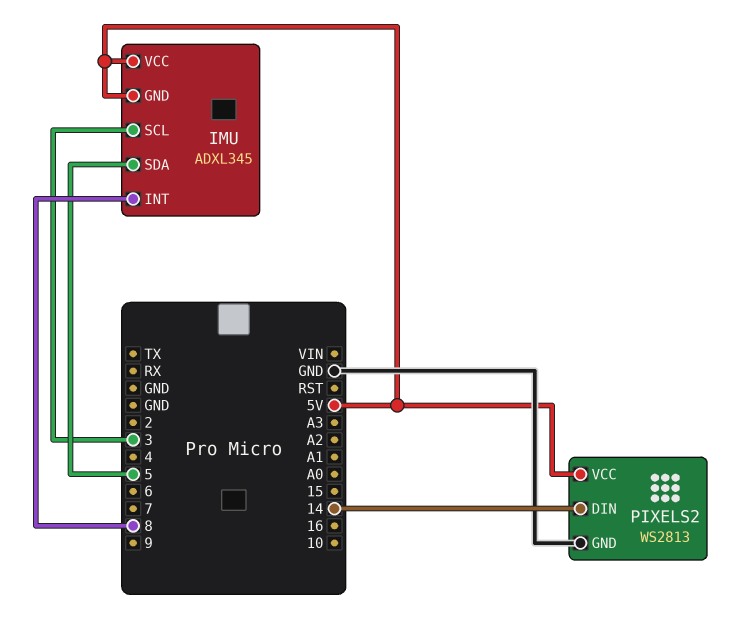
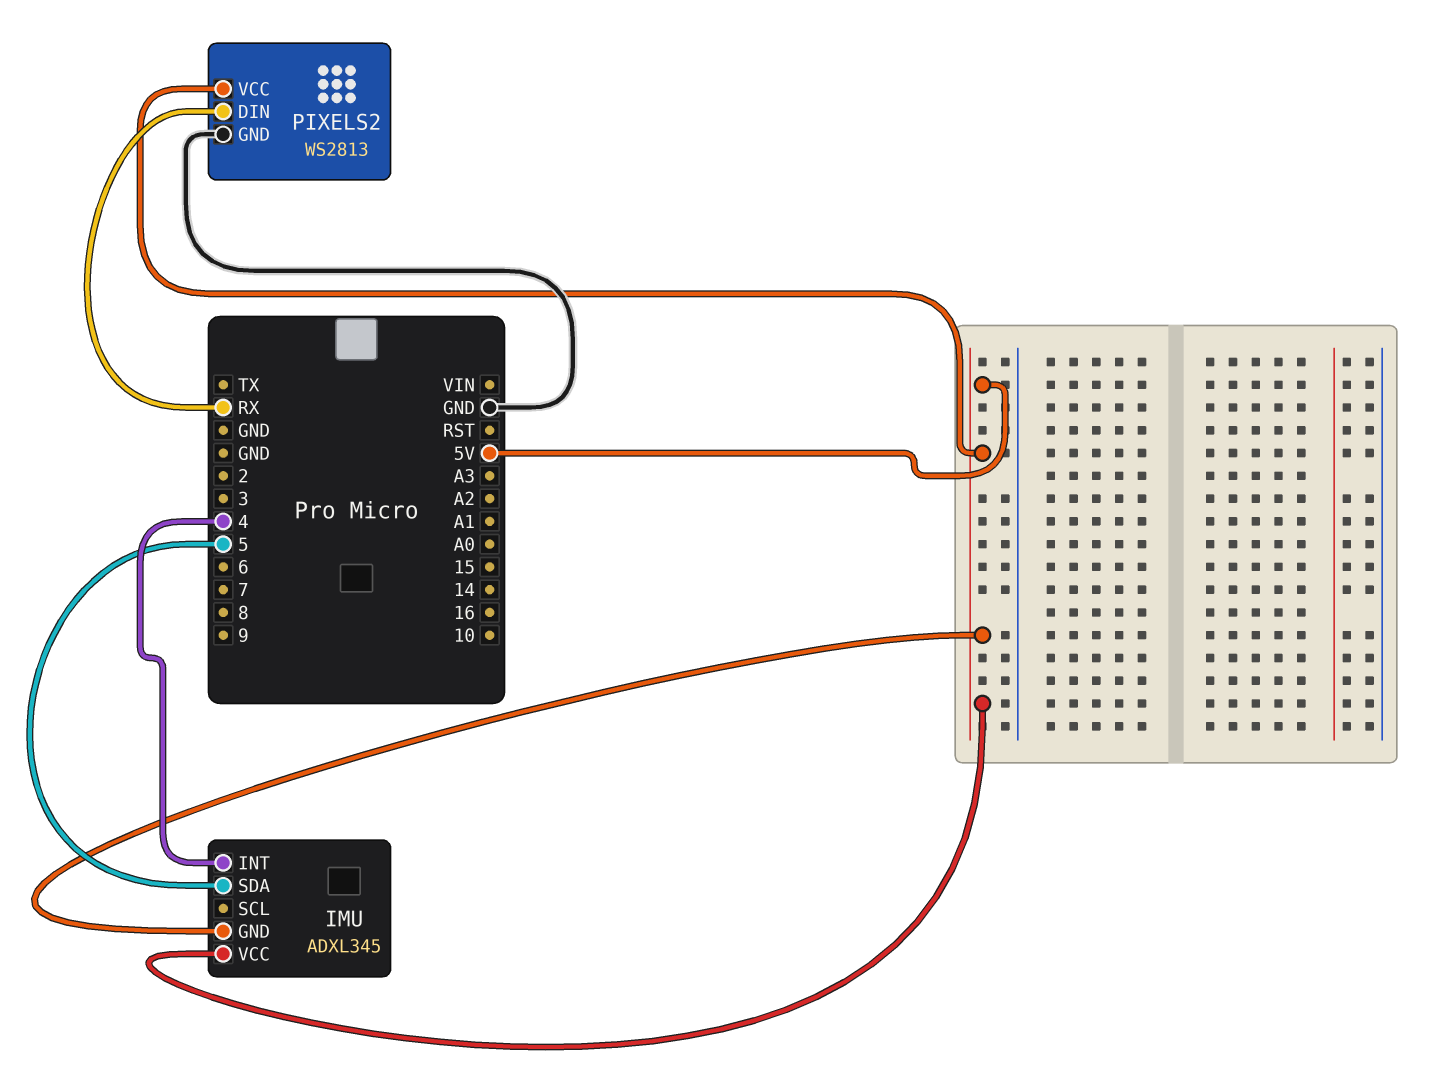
IMU pin INT: 8 -> 4
IMU pin SCL: 3 -> none
PIXELS2 pin DIN: 14 -> RX

